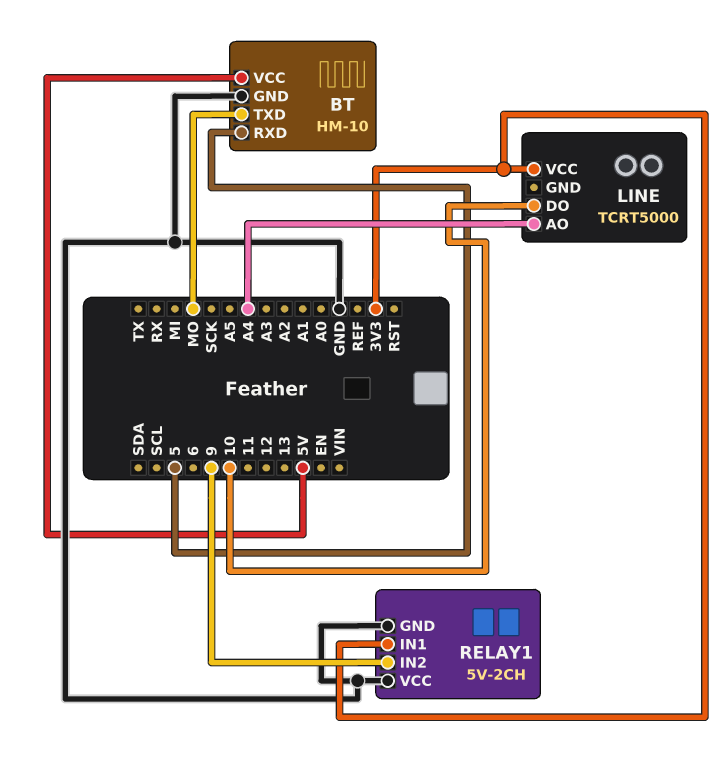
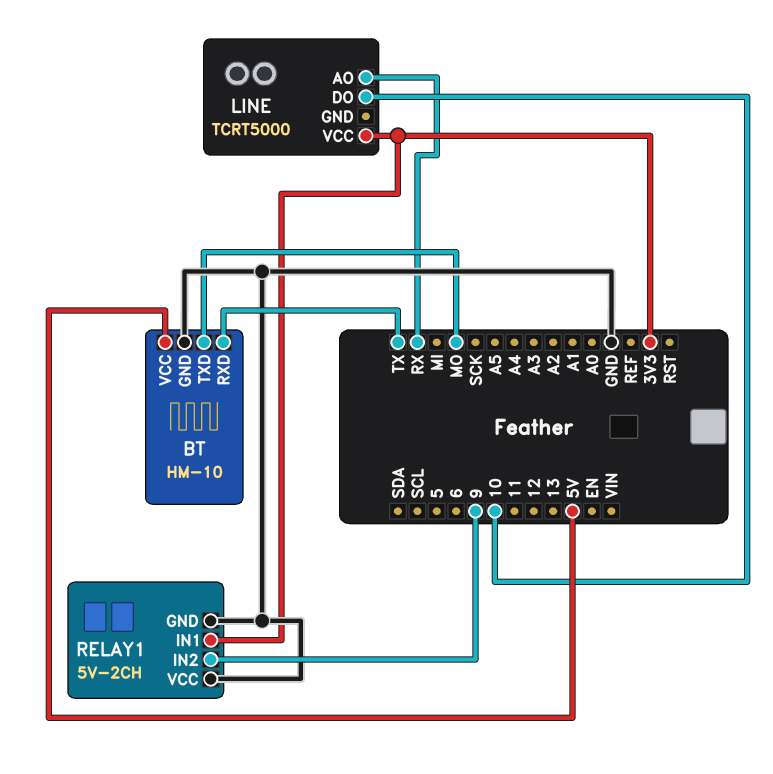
BT pin RXD: 5 -> TX
LINE pin AO: A4 -> RX

